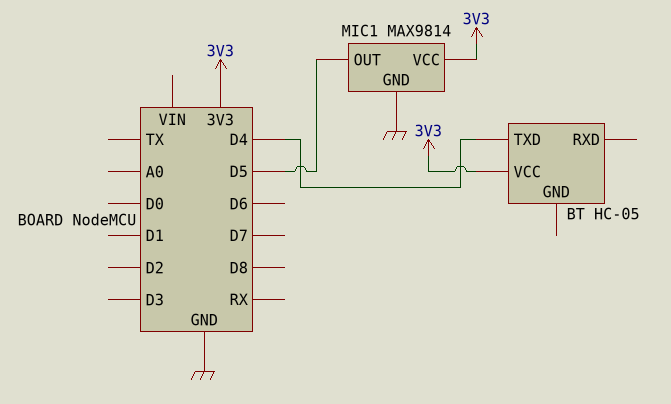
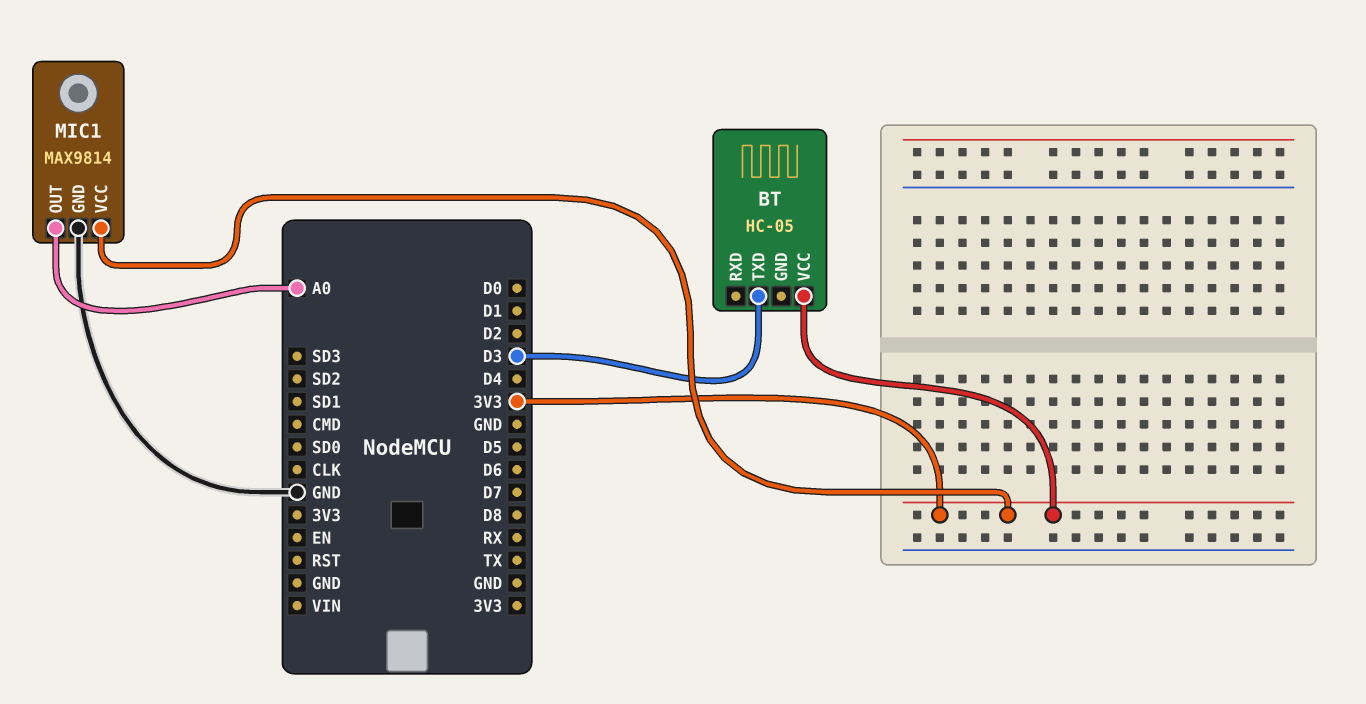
BT pin TXD: D4 -> D3
MIC1 pin OUT: D5 -> A0

